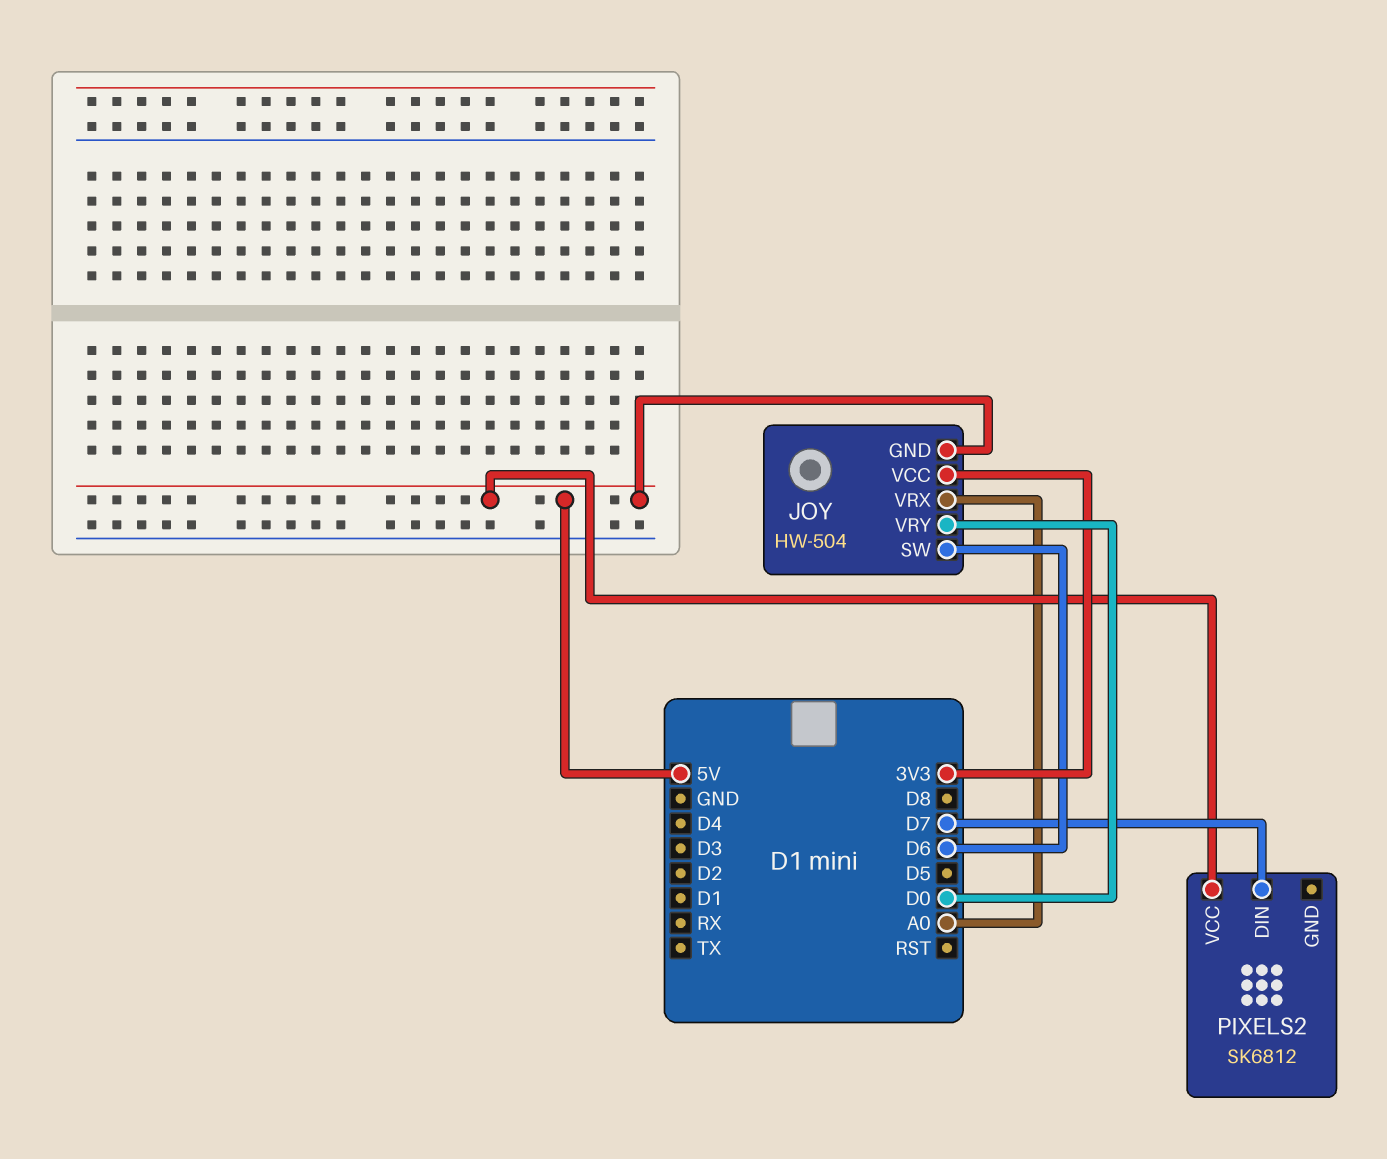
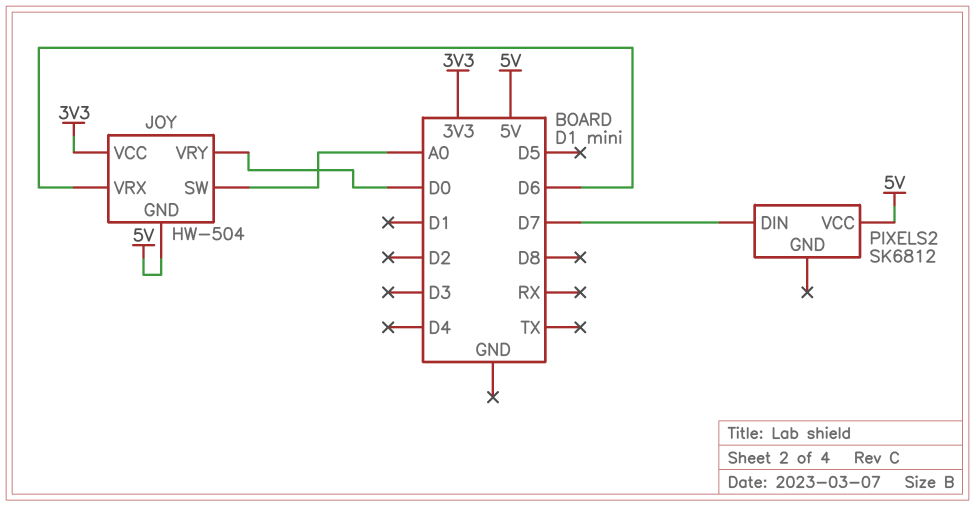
JOY pin SW: D6 -> A0
JOY pin VRX: A0 -> D6

